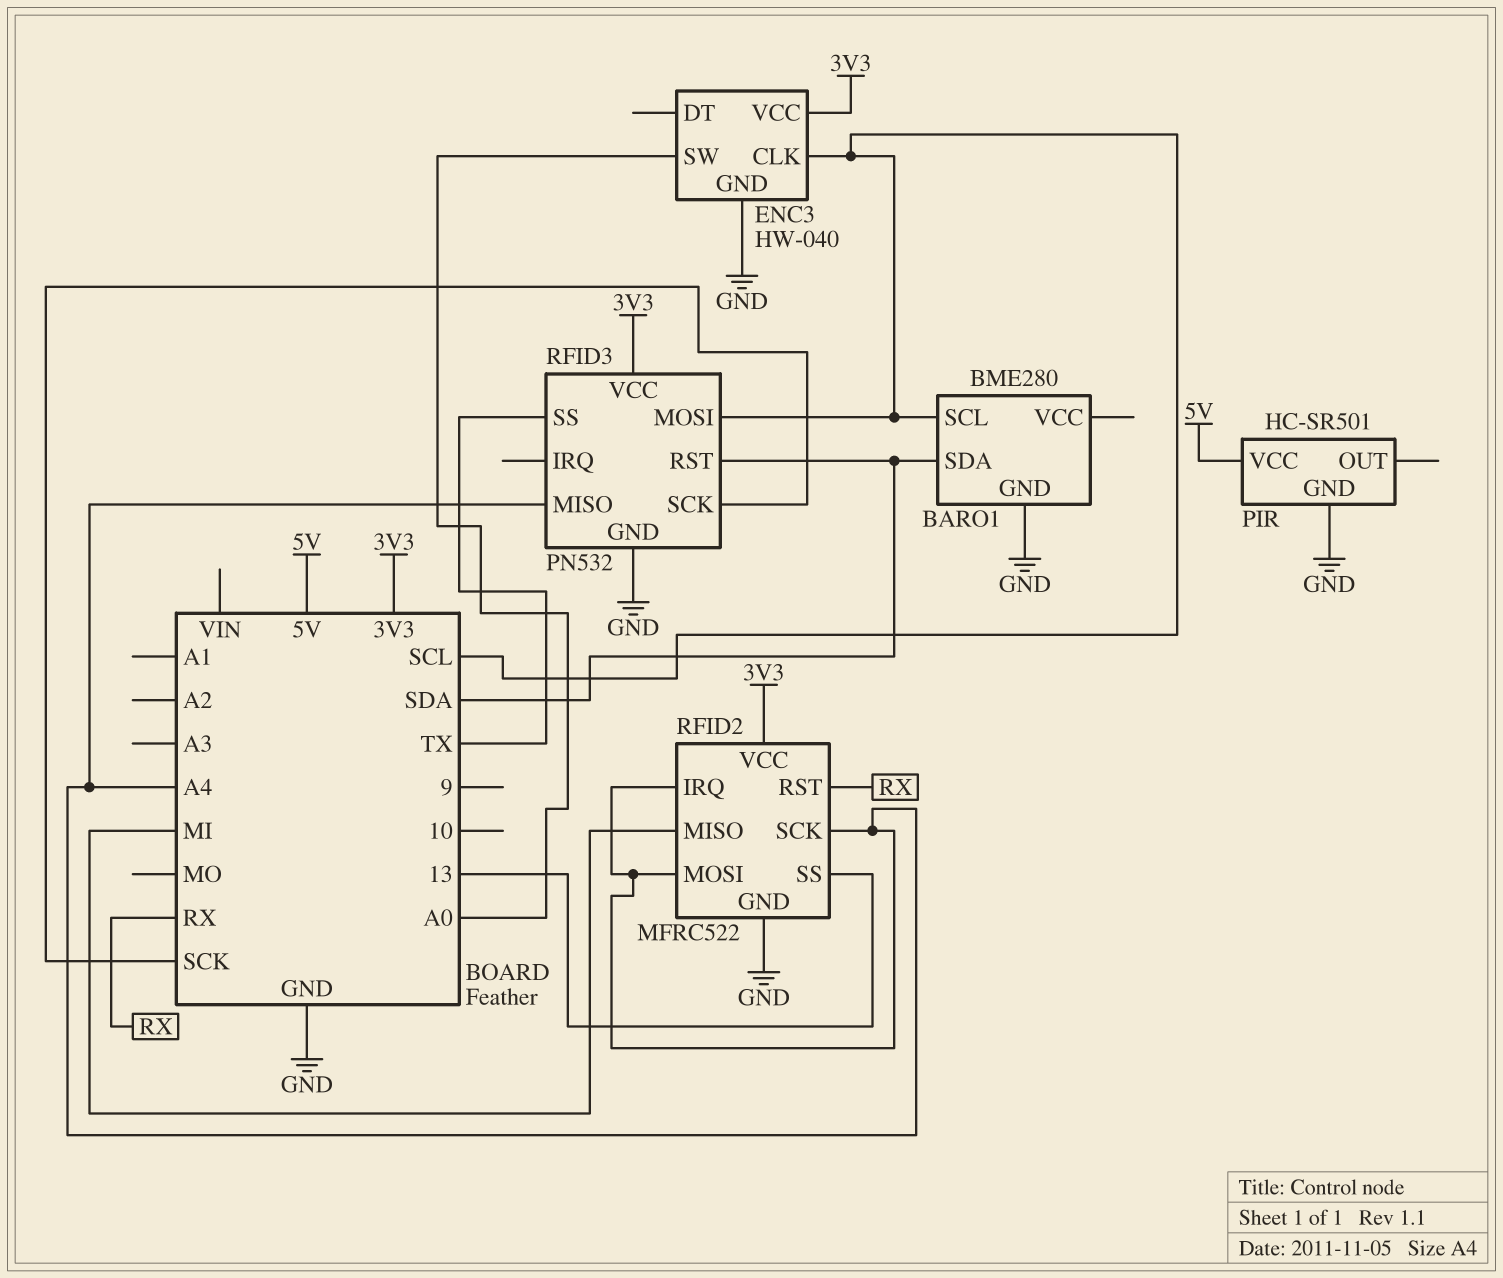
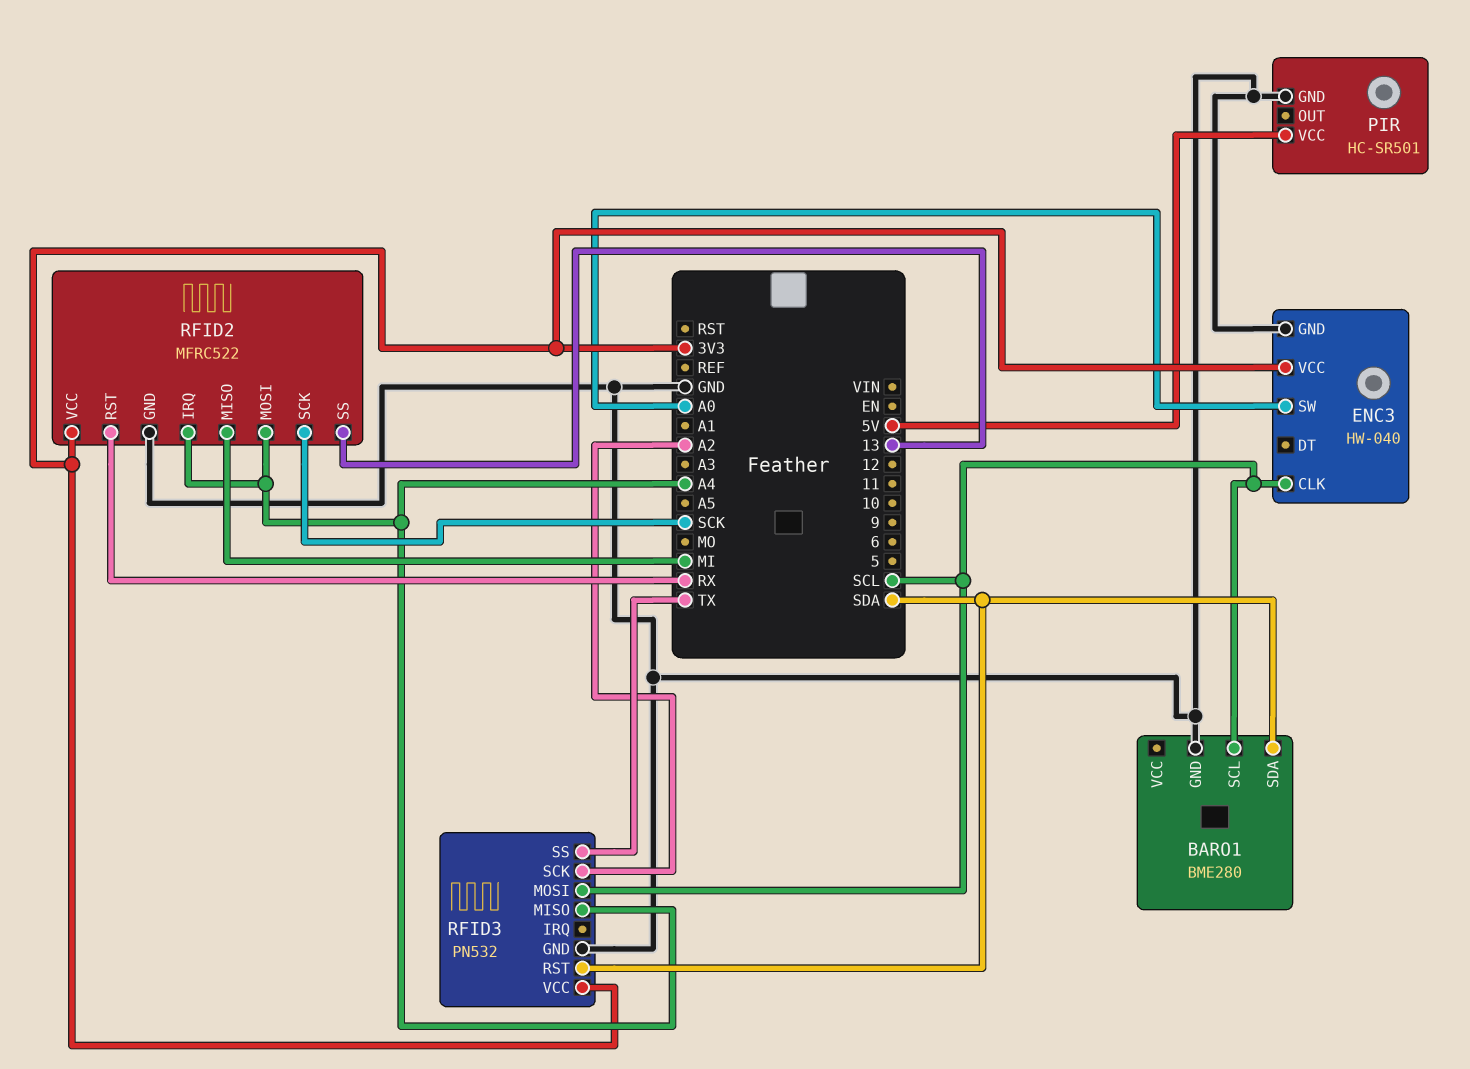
RFID2 pin SCK: A4 -> SCK
RFID3 pin SCK: SCK -> A2

